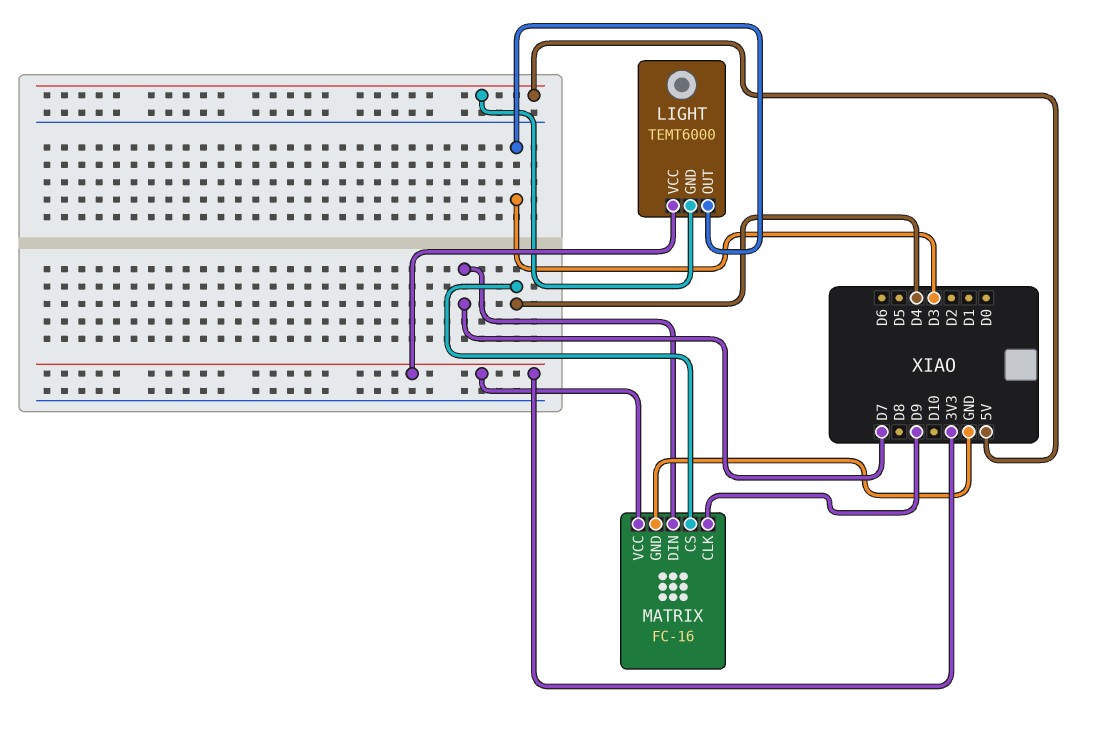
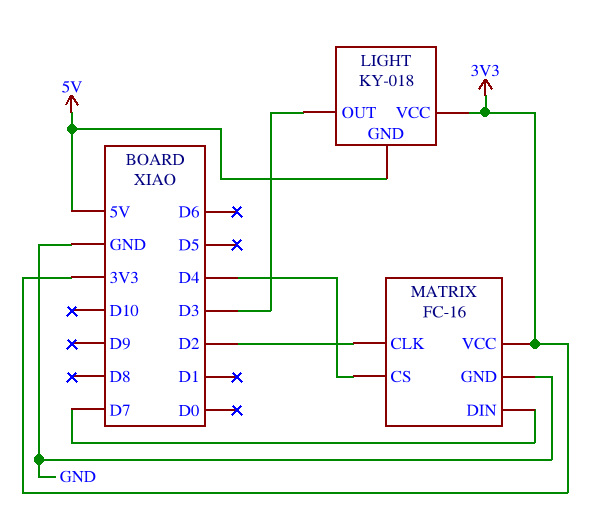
LIGHT: TEMT6000 -> KY-018
MATRIX pin CLK: D9 -> D2

